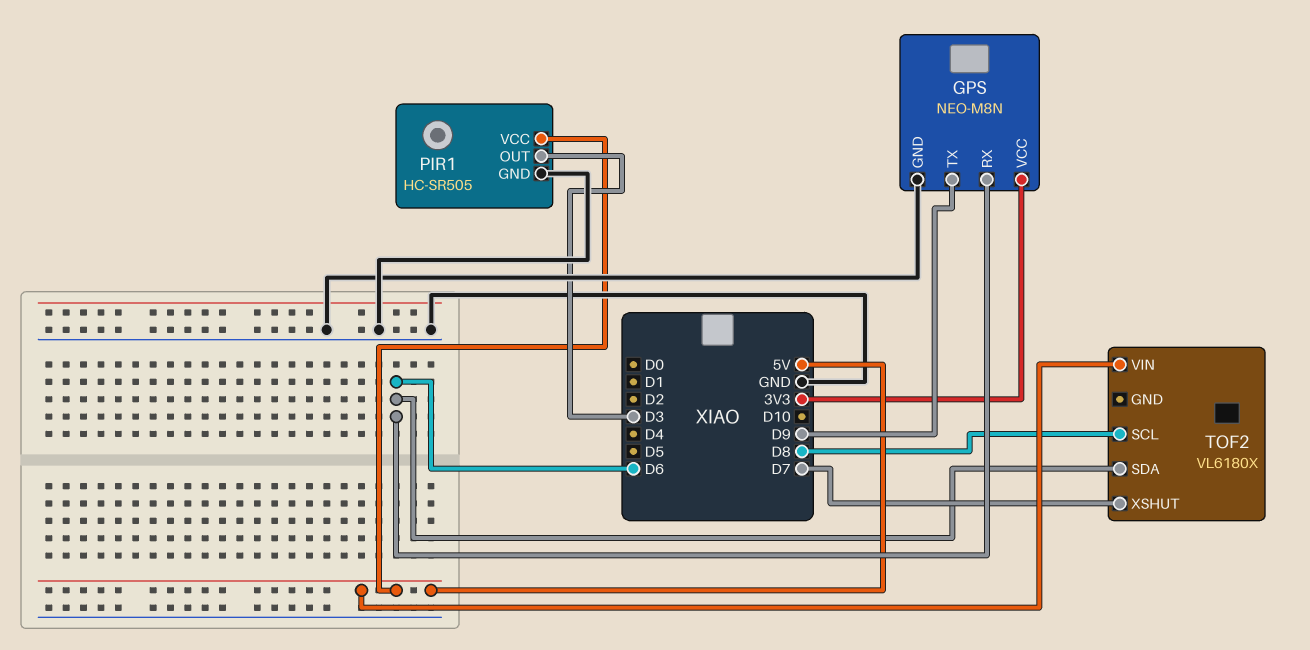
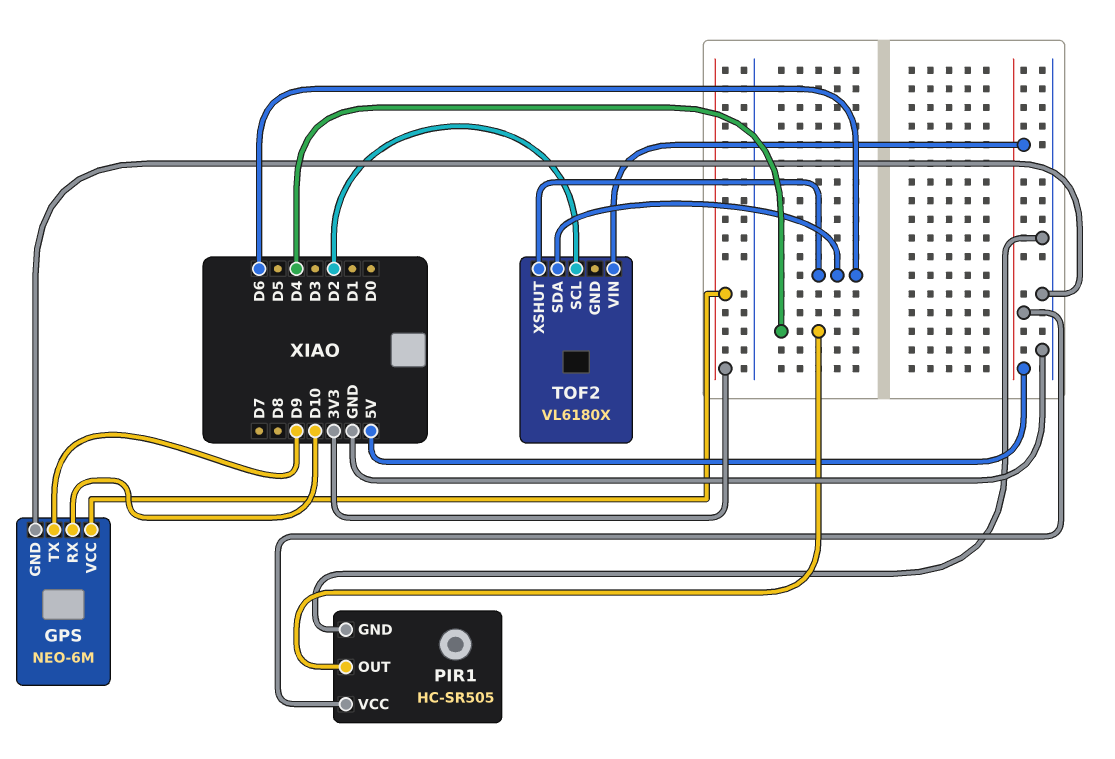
GPS: NEO-M8N -> NEO-6M
GPS pin RX: D6 -> D10
PIR1 pin OUT: D3 -> D4
TOF2 pin SCL: D8 -> D2
TOF2 pin XSHUT: D7 -> D6

